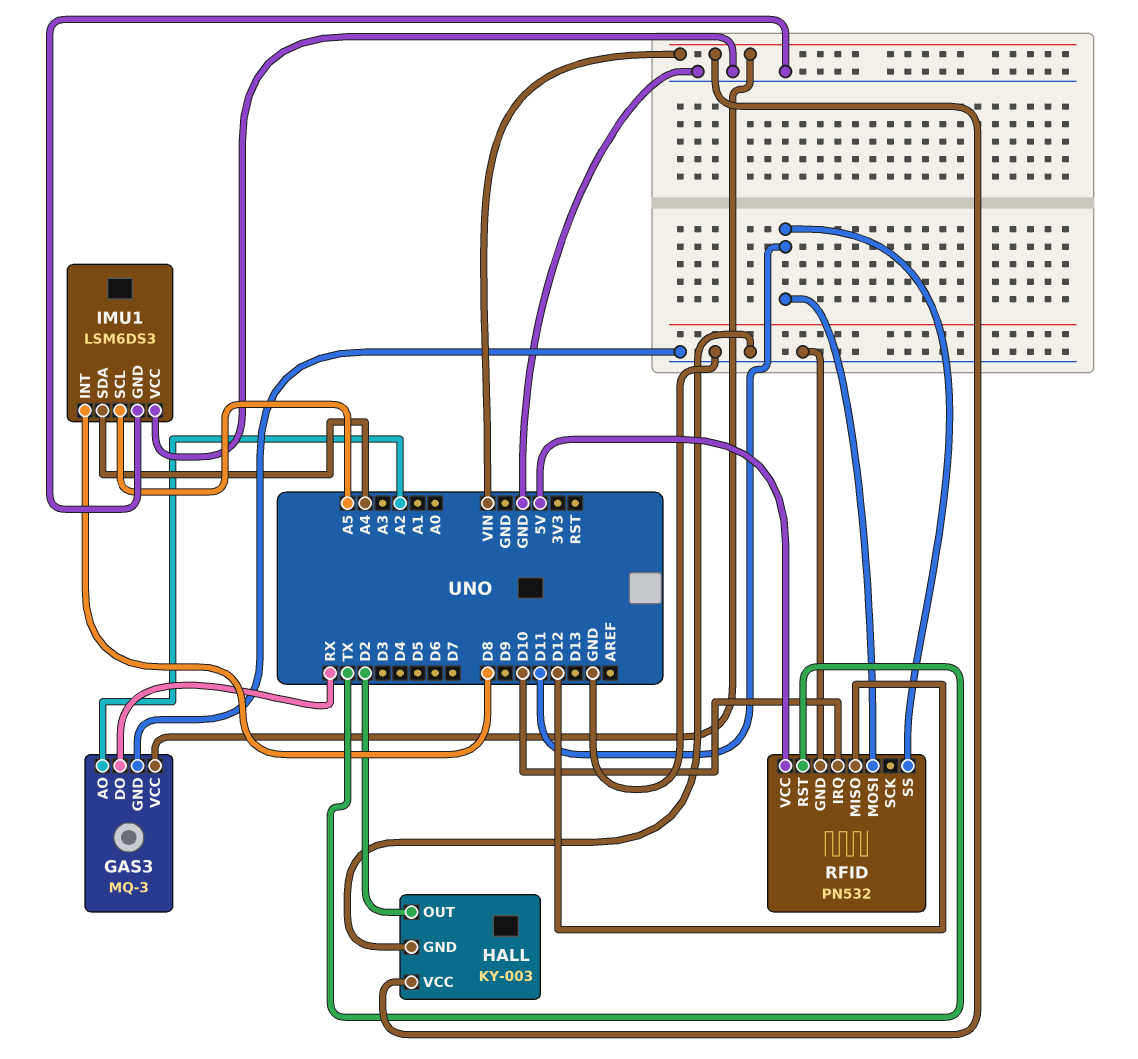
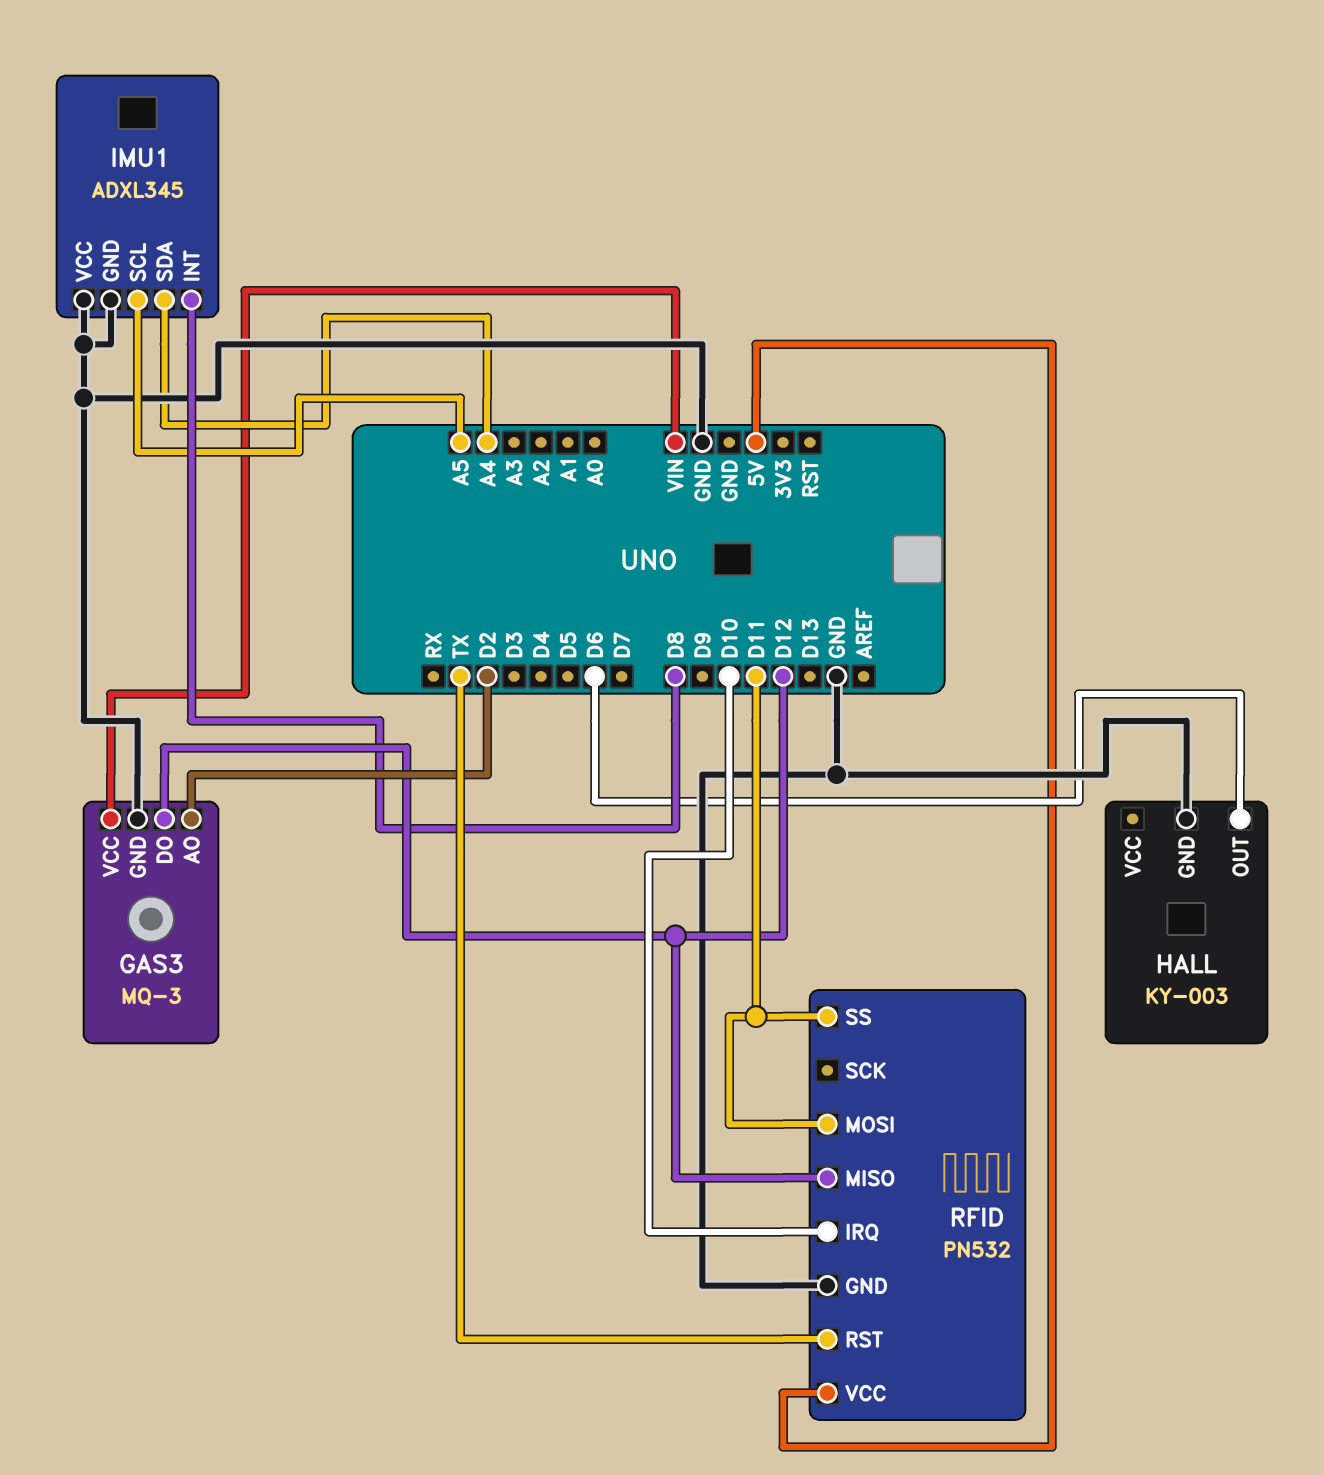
GAS3 pin AO: A2 -> D2
GAS3 pin DO: RX -> D12
HALL pin OUT: D2 -> D6
HALL pin VCC: VIN -> none
IMU1: LSM6DS3 -> ADXL345

